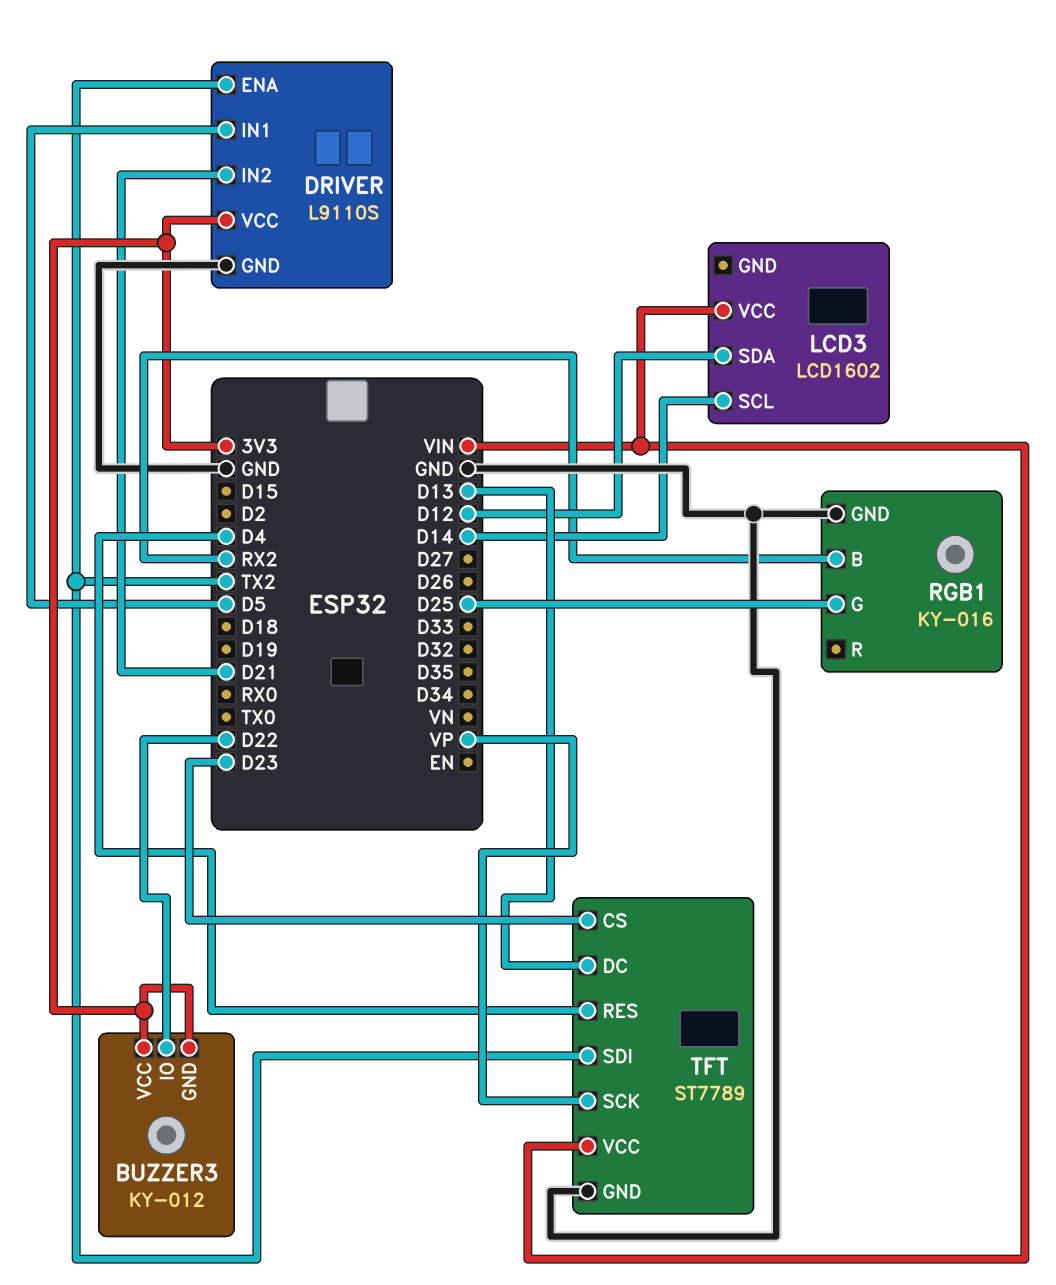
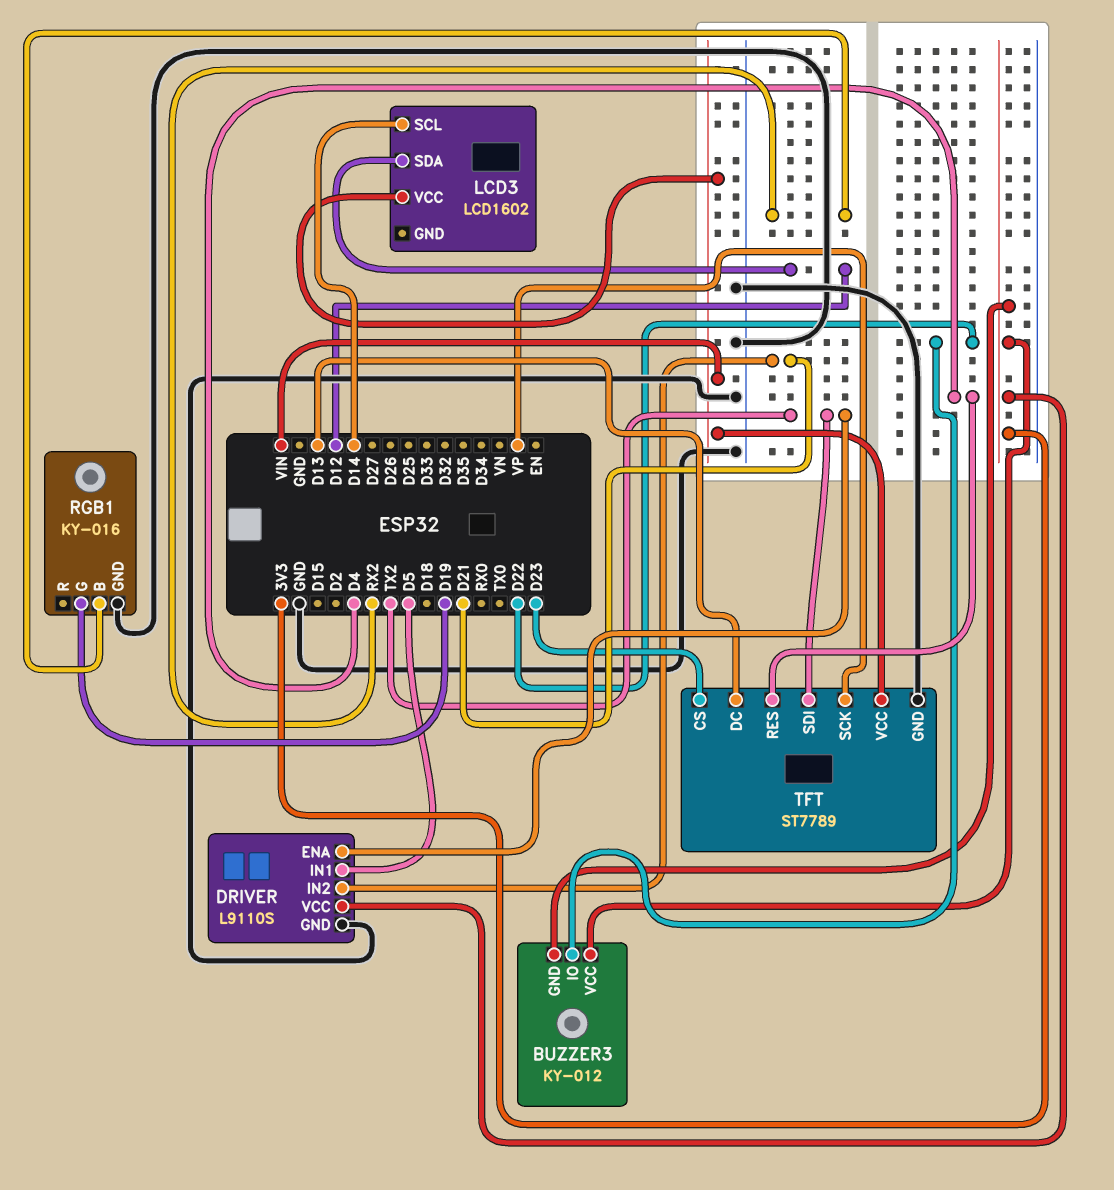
RGB1 pin G: D25 -> D19

